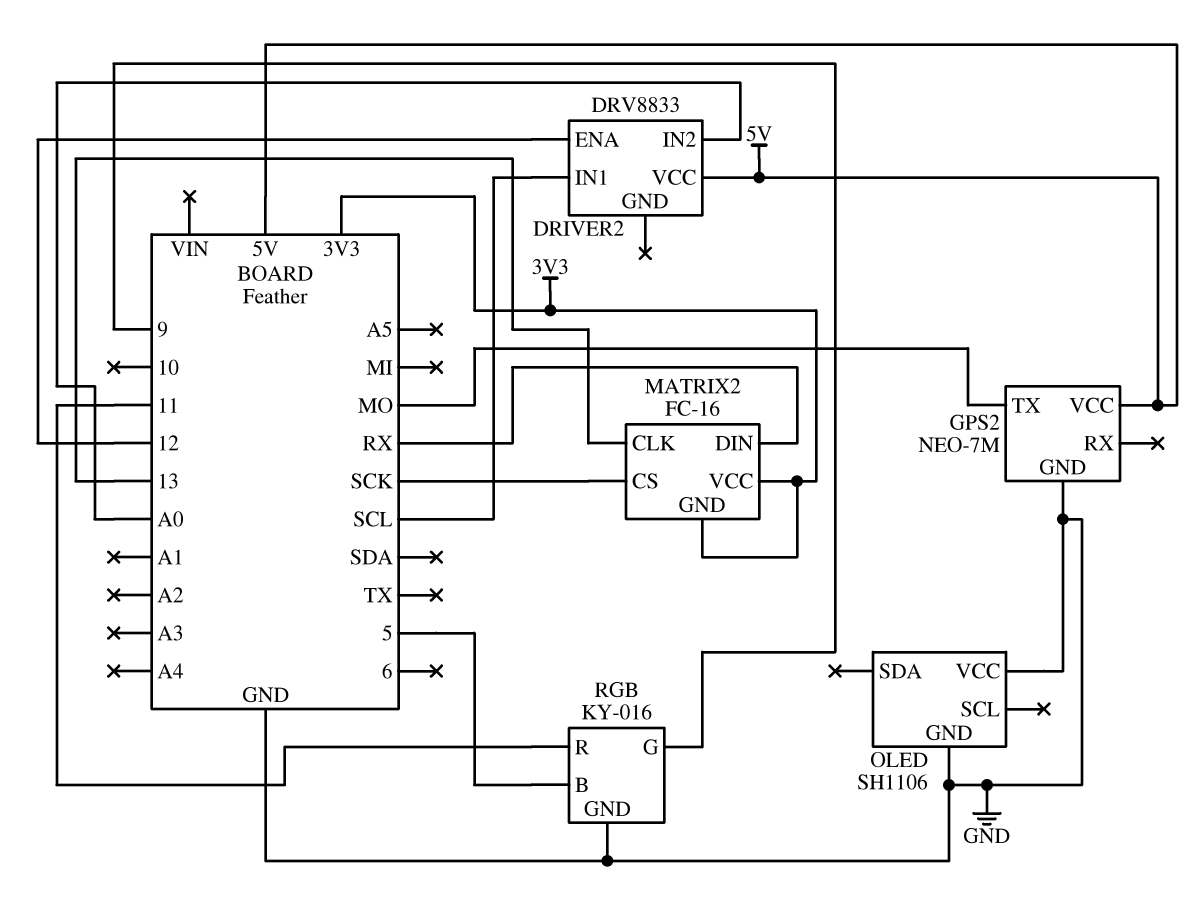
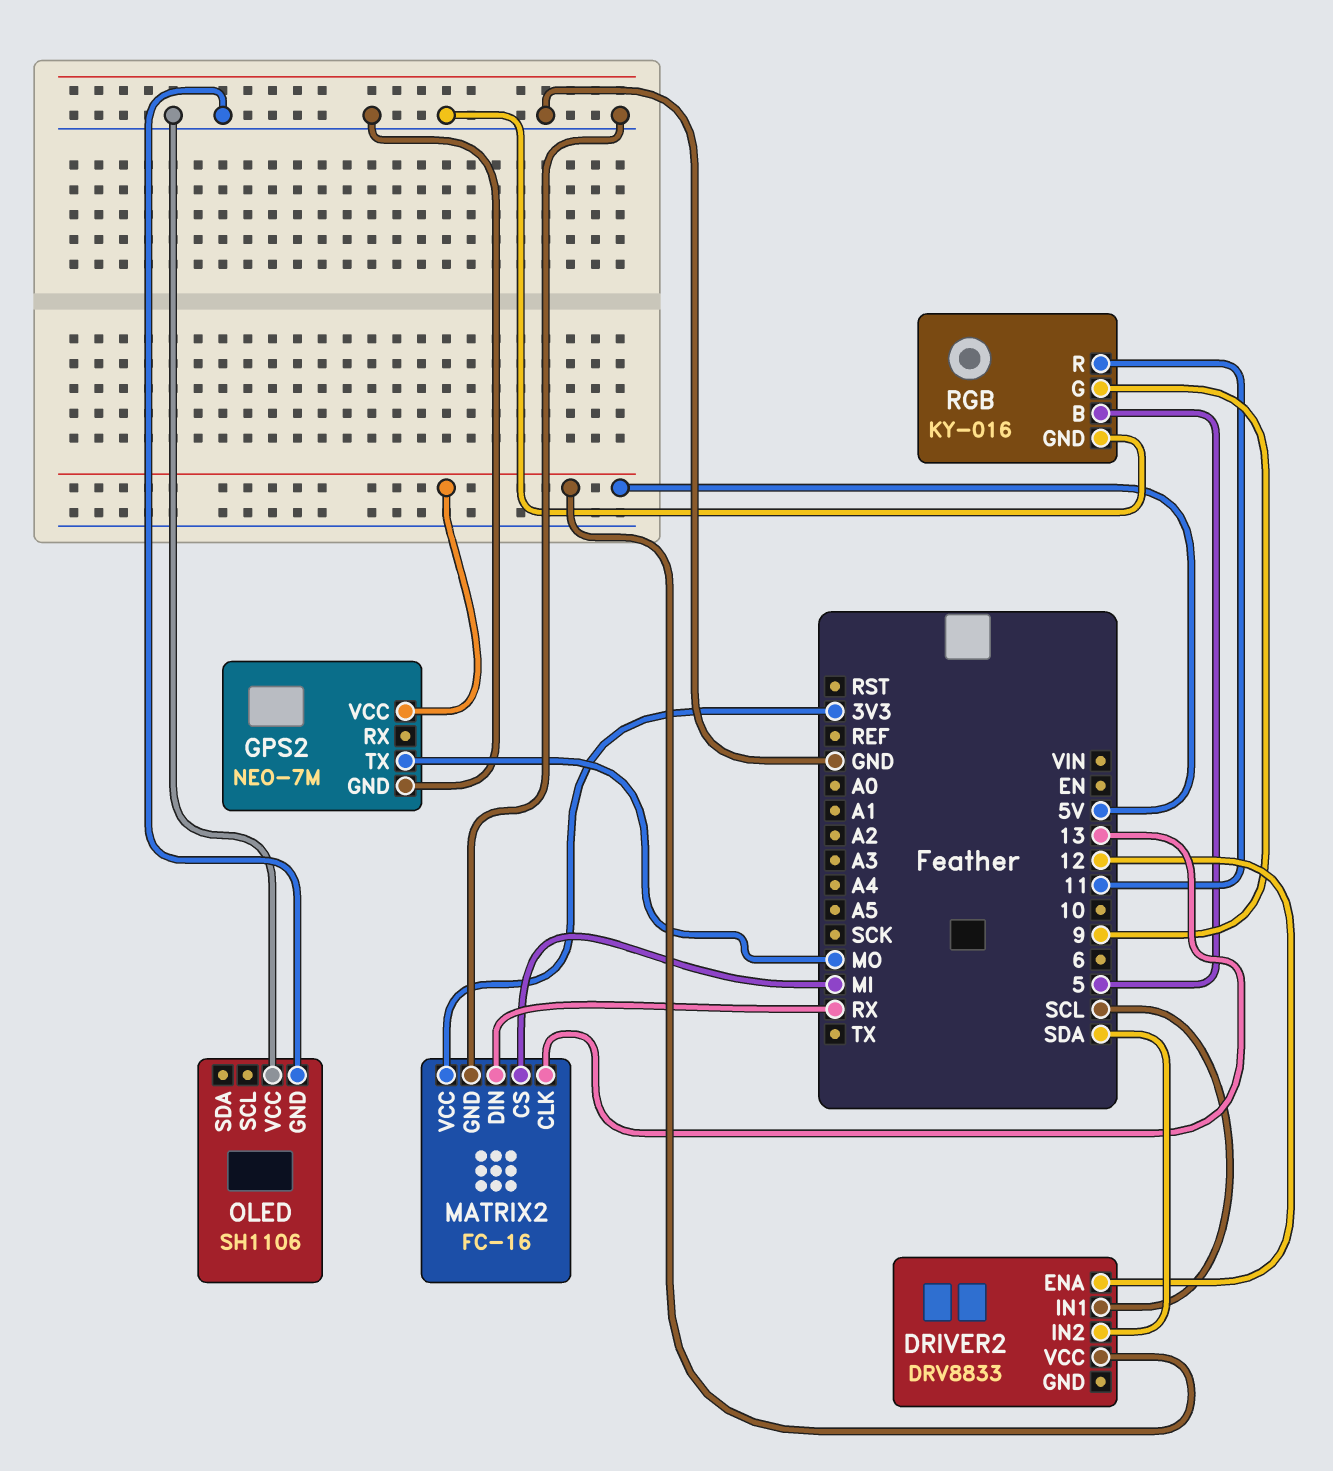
DRIVER2 pin IN2: A0 -> SDA
MATRIX2 pin CS: SCK -> MI
MATRIX2 pin GND: 3V3 -> GND

